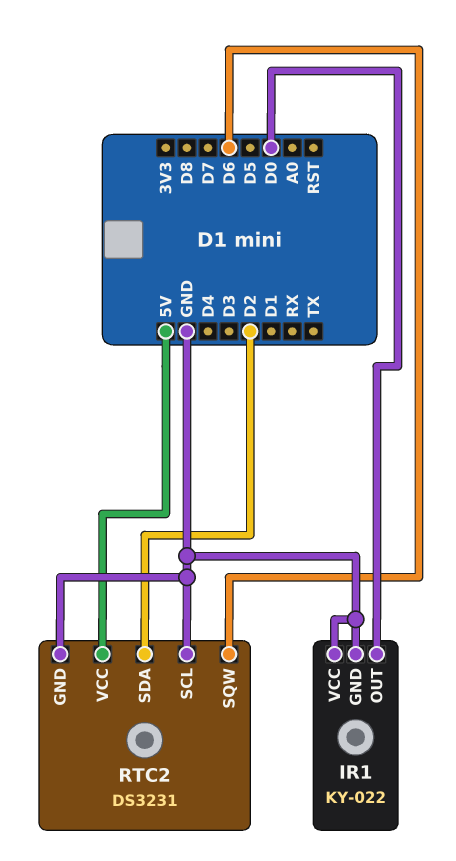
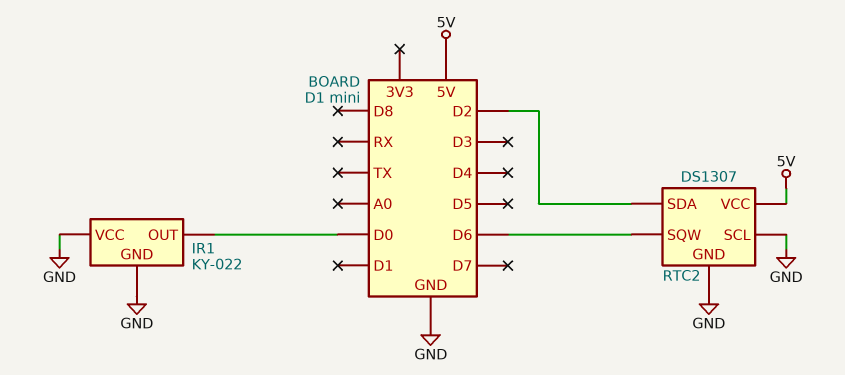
RTC2: DS3231 -> DS1307

